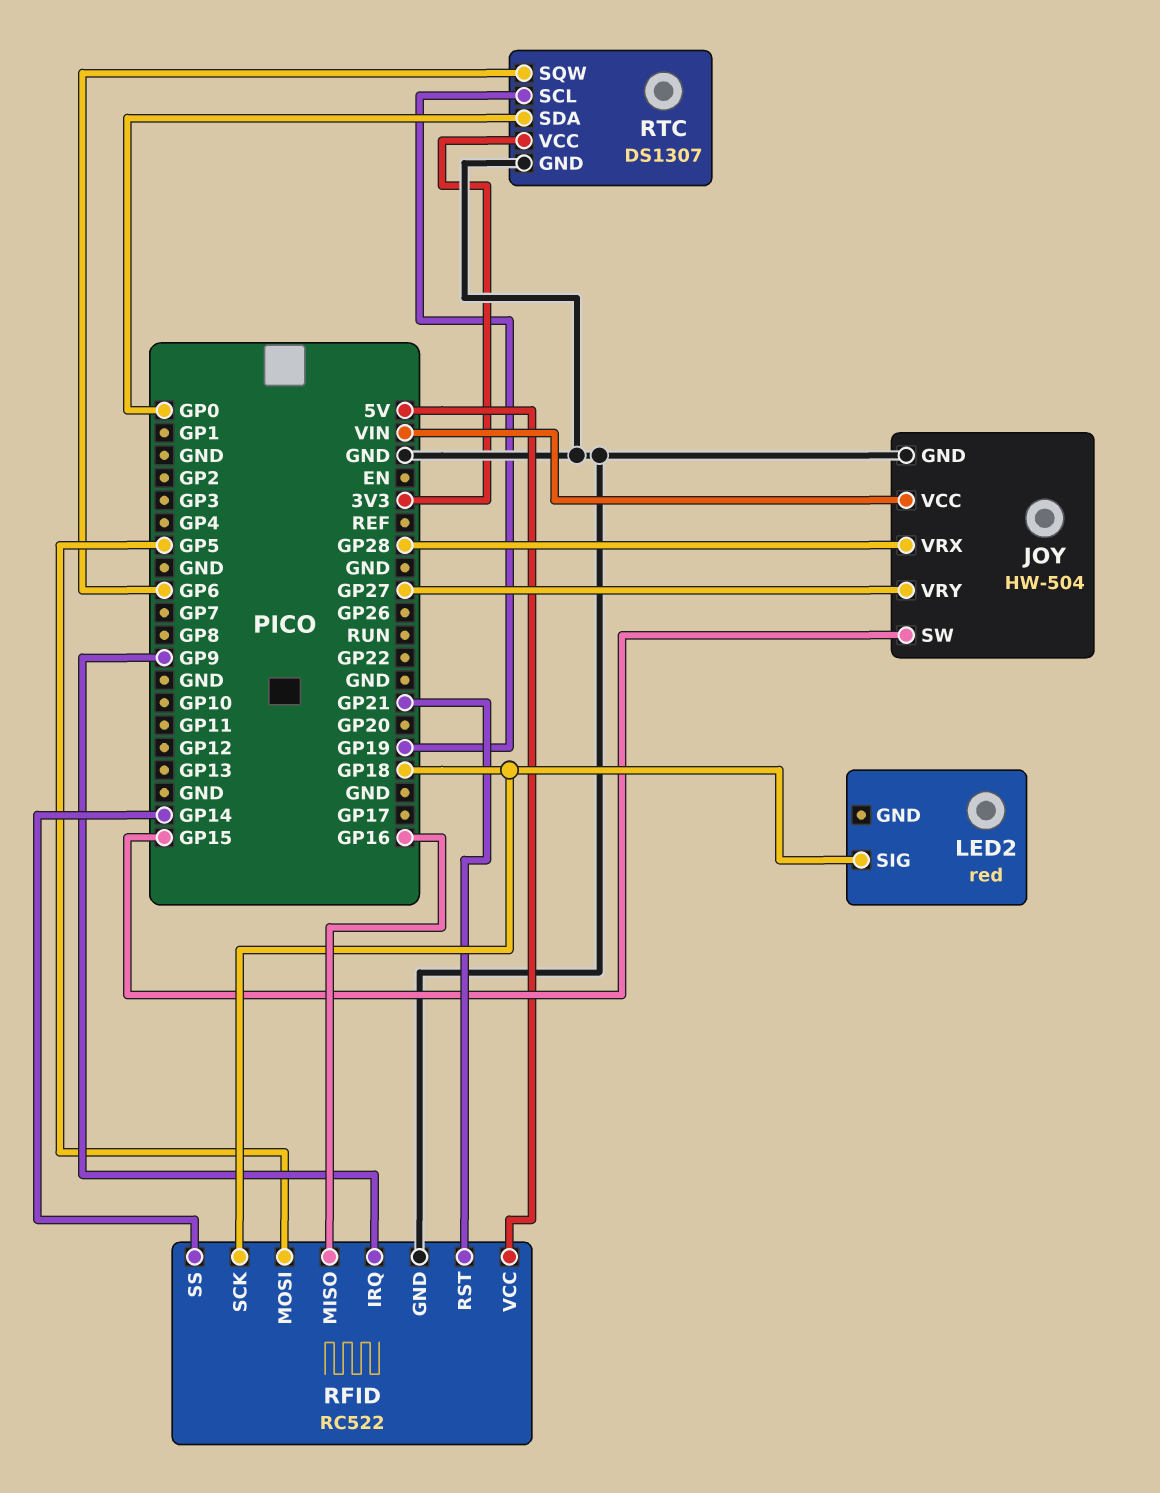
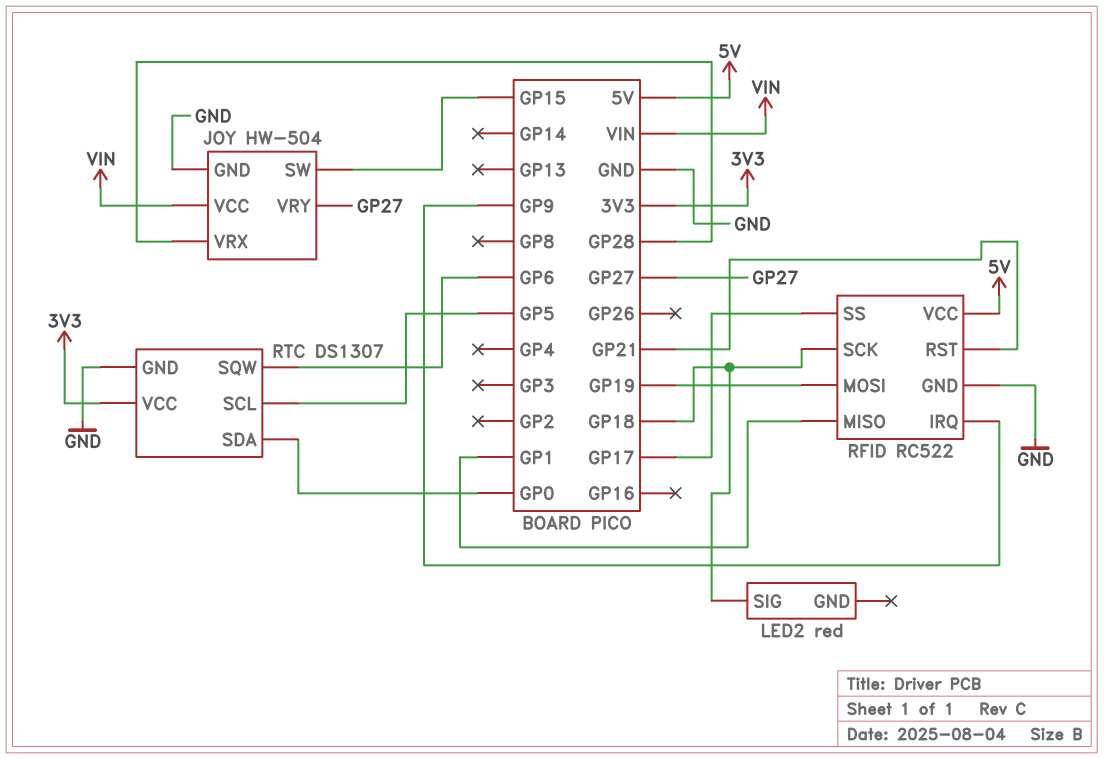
RFID pin MISO: GP16 -> GP1
RFID pin MOSI: GP5 -> GP19
RFID pin SS: GP14 -> GP17
RTC pin SCL: GP19 -> GP5

